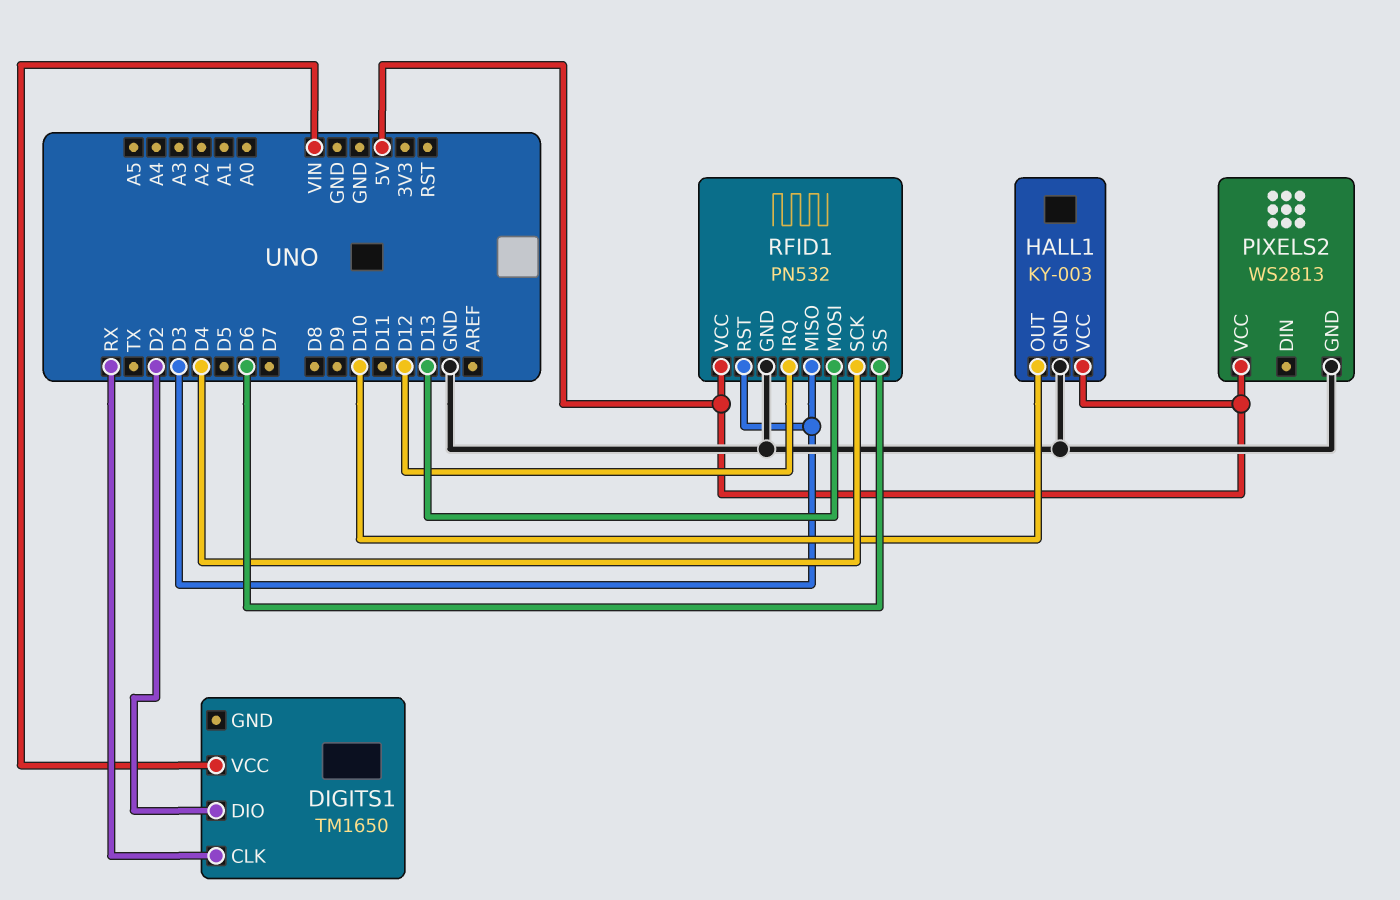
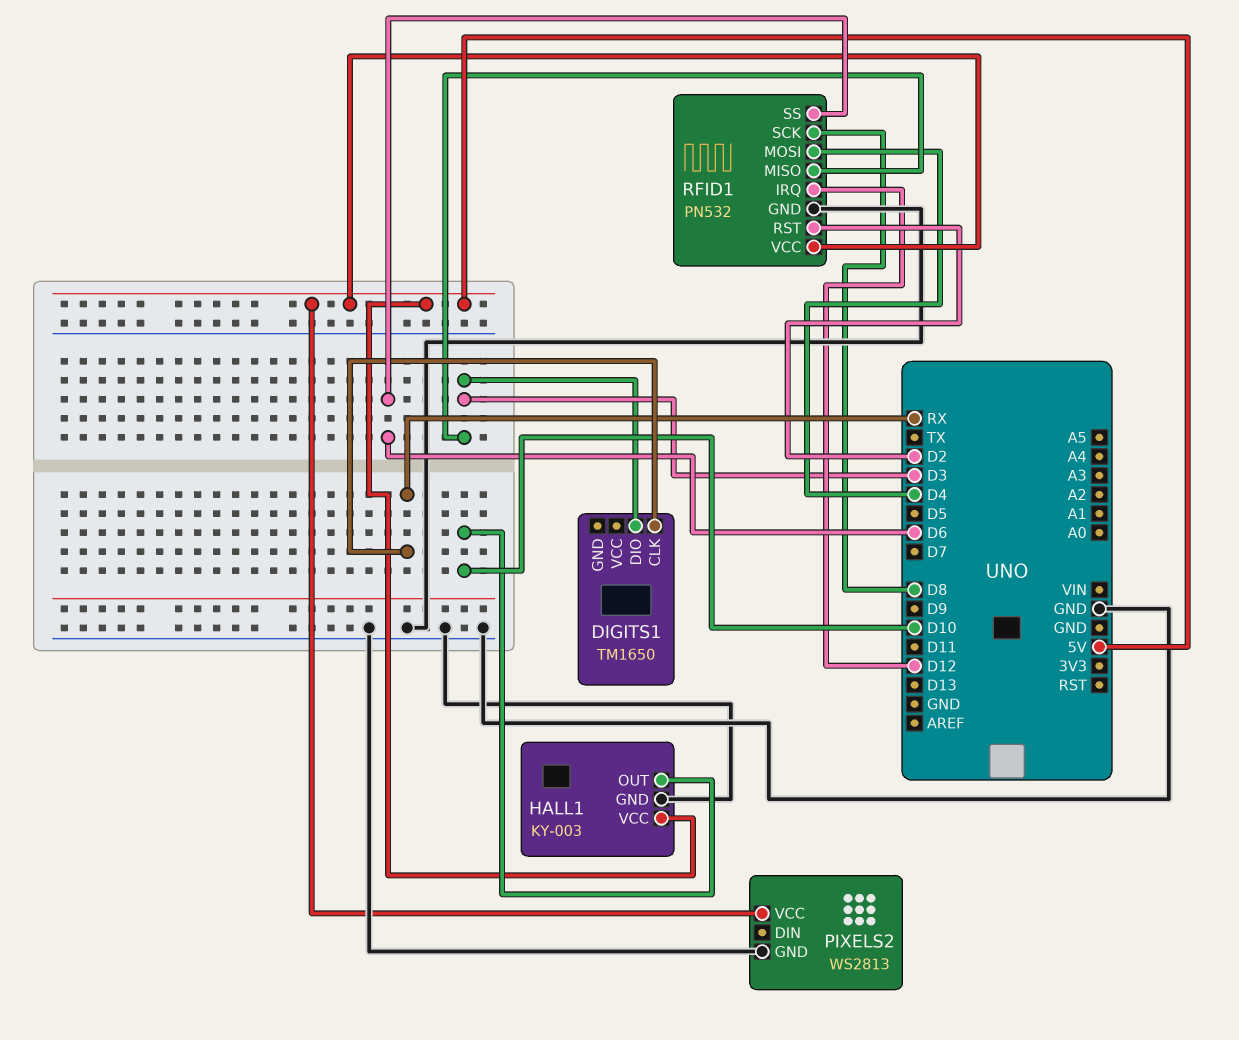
DIGITS1 pin DIO: D2 -> D3
DIGITS1 pin VCC: VIN -> none
RFID1 pin MOSI: D13 -> D4
RFID1 pin RST: D3 -> D2
RFID1 pin SCK: D4 -> D8

